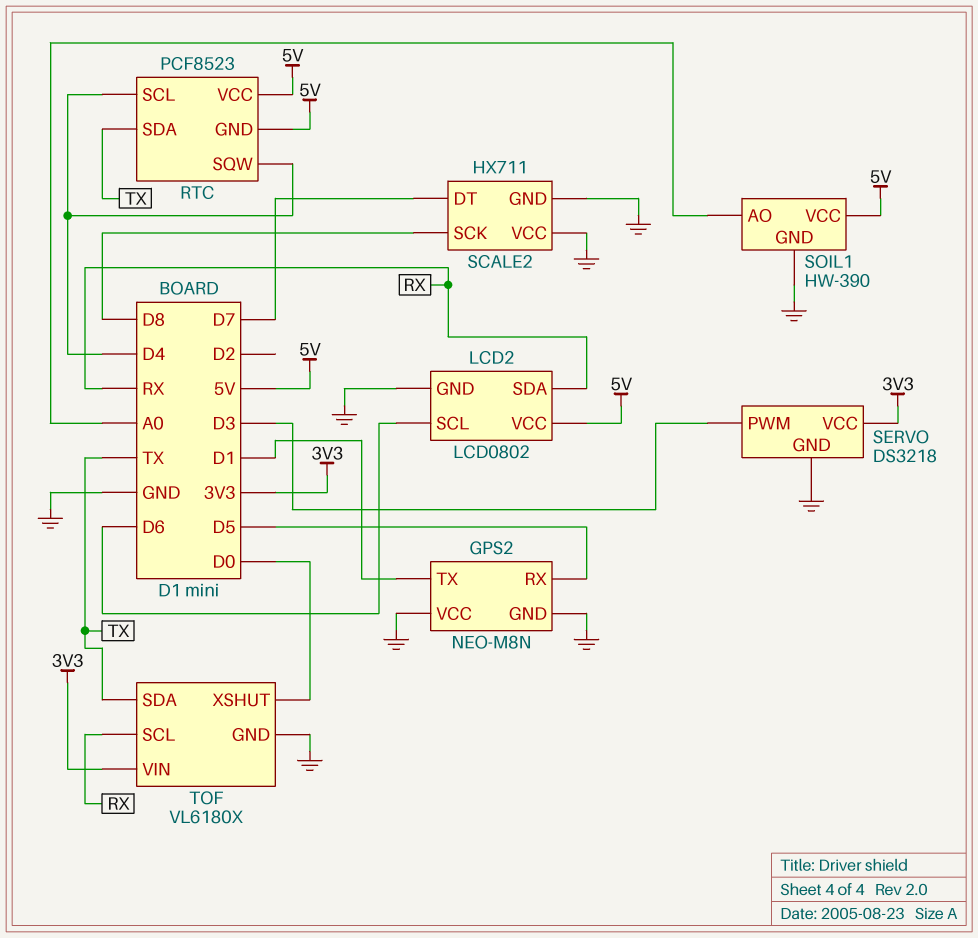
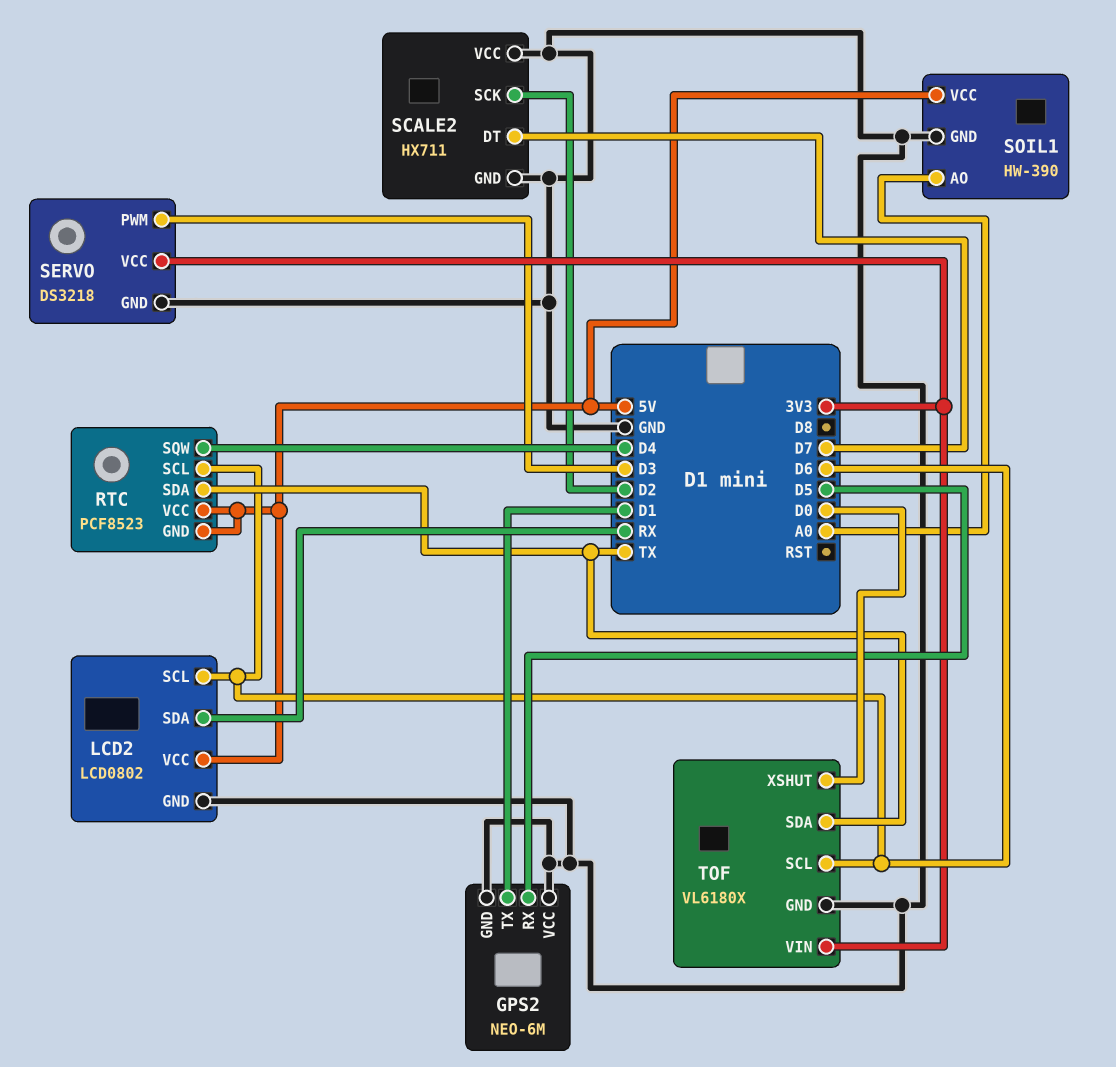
GPS2: NEO-M8N -> NEO-6M
RTC pin SCL: D4 -> D6
SCALE2 pin SCK: D8 -> D2
TOF pin SCL: RX -> D6

